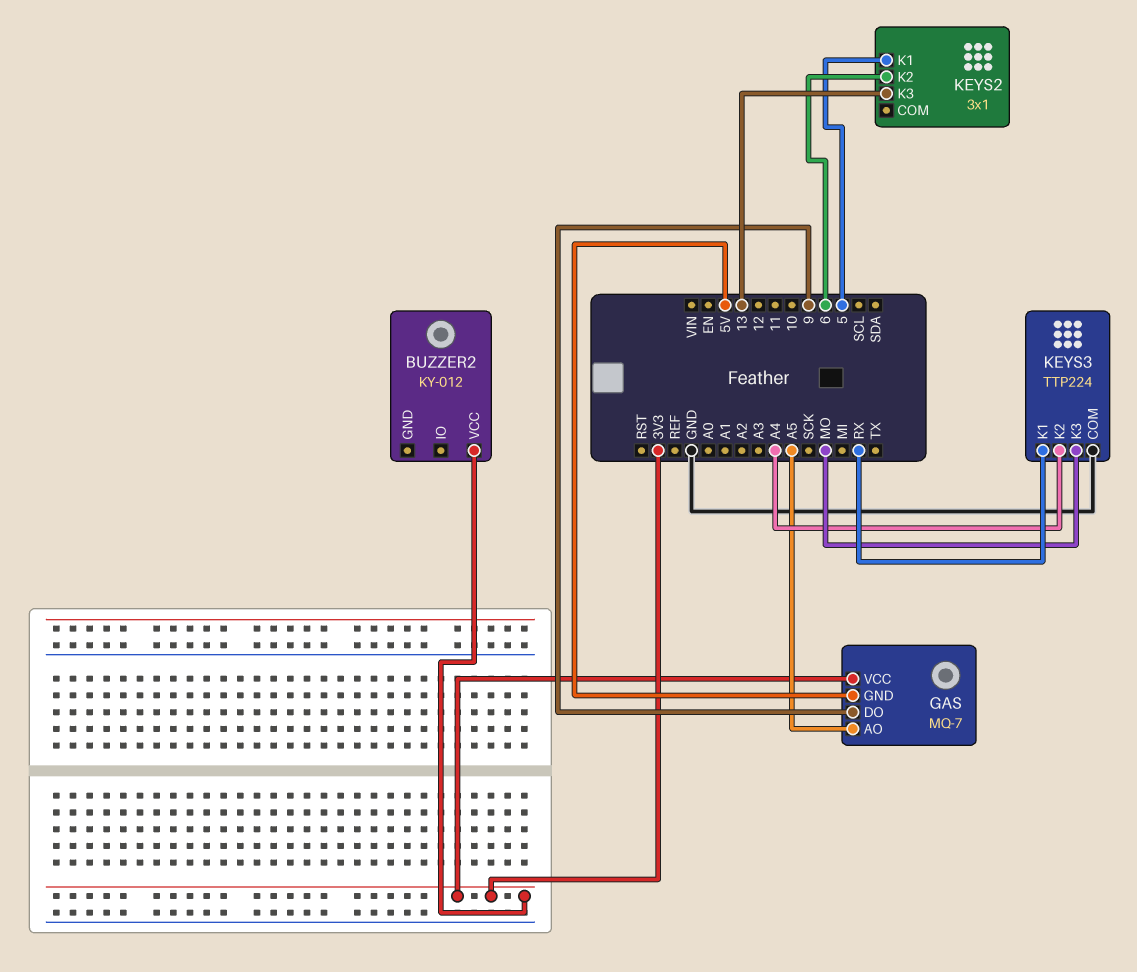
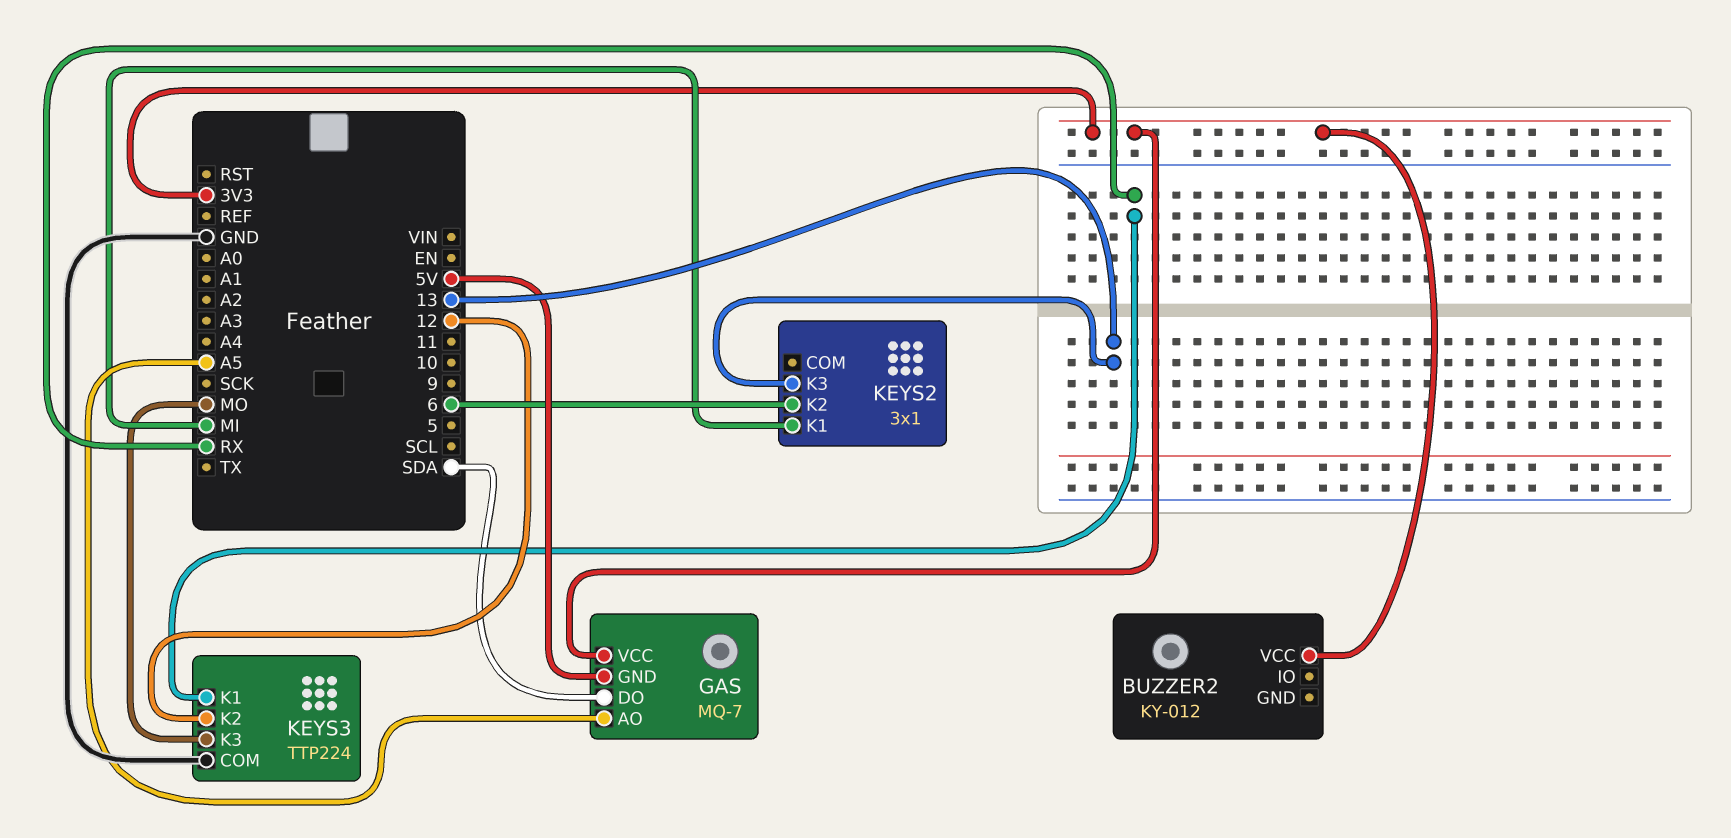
GAS pin DO: 9 -> SDA
KEYS2 pin K1: 5 -> MI
KEYS3 pin K2: A4 -> 12

